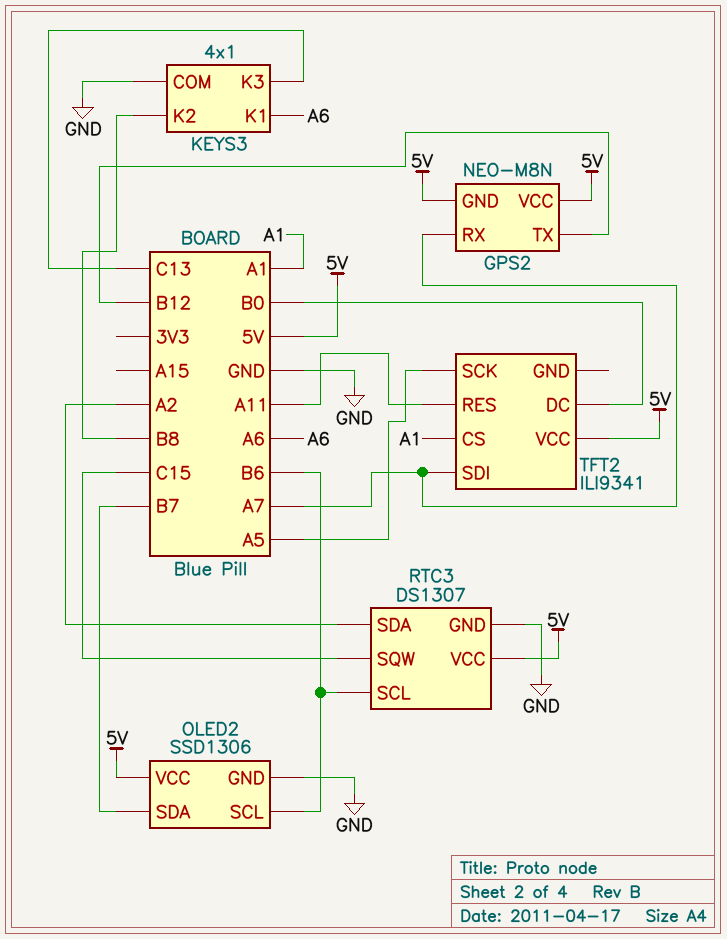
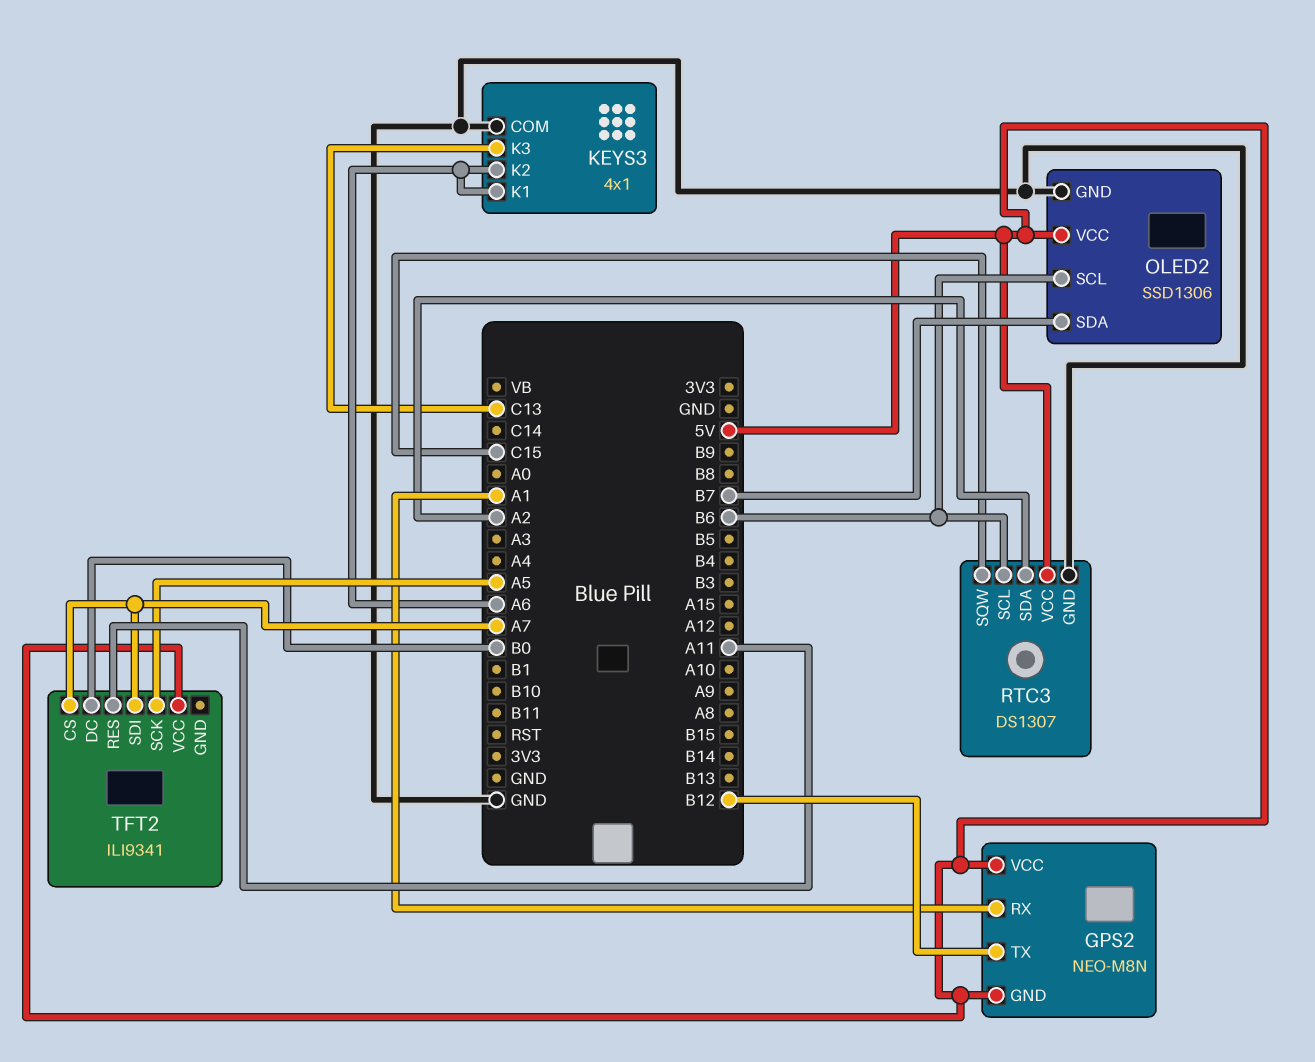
GPS2 pin RX: A7 -> A1
KEYS3 pin K2: B8 -> A6
TFT2 pin CS: A1 -> A7

